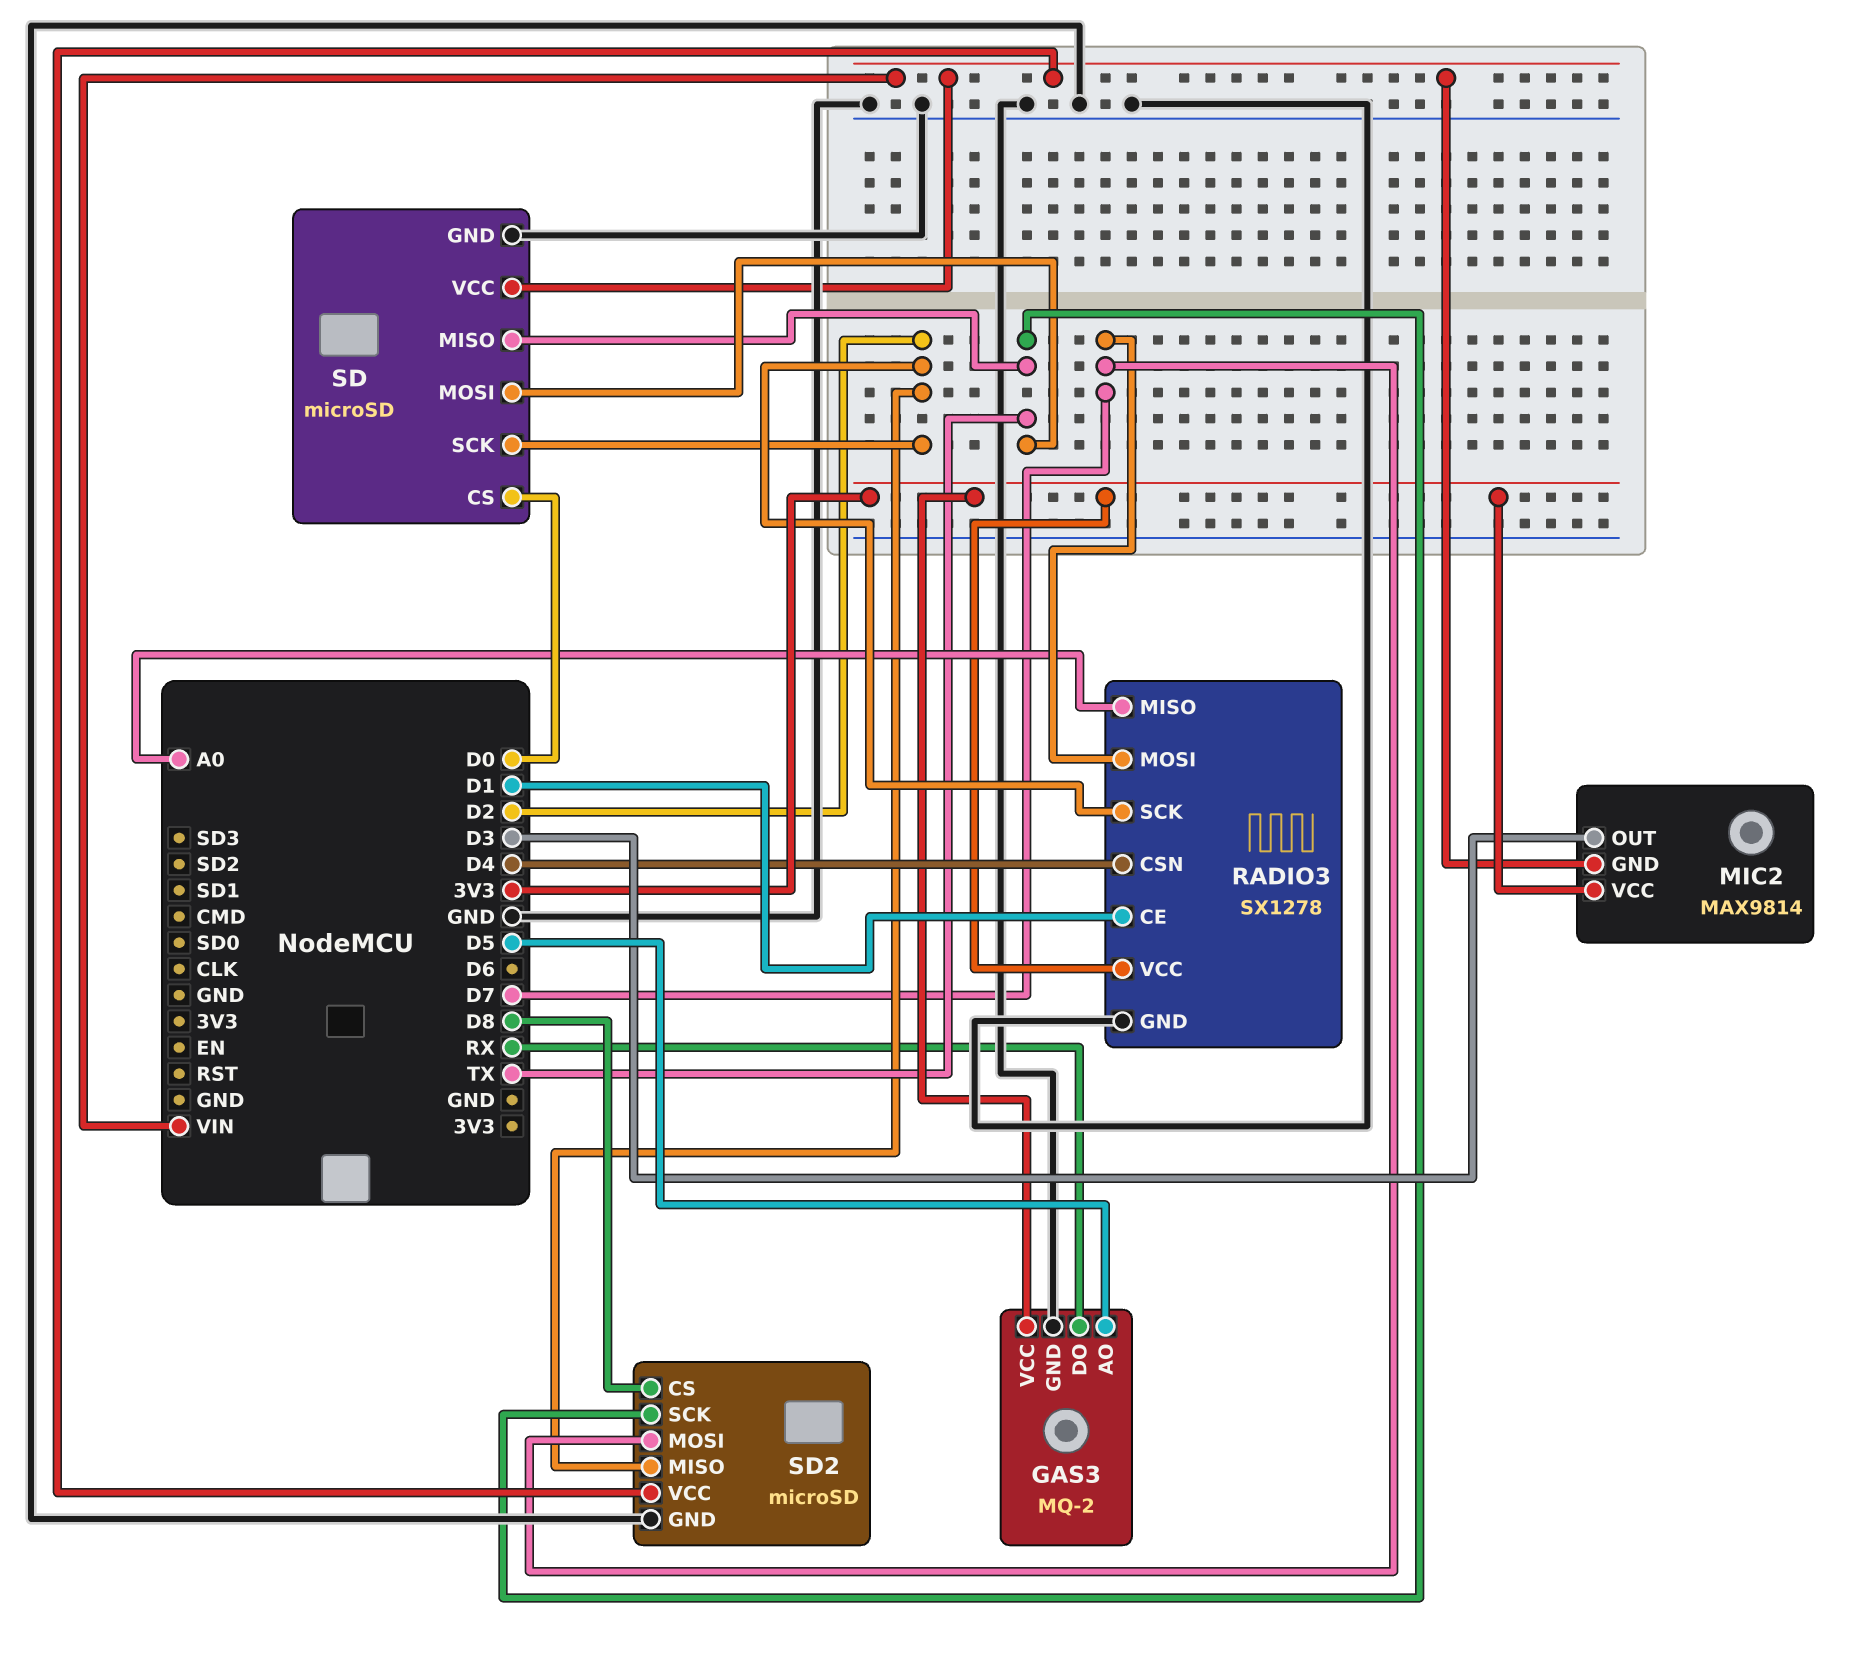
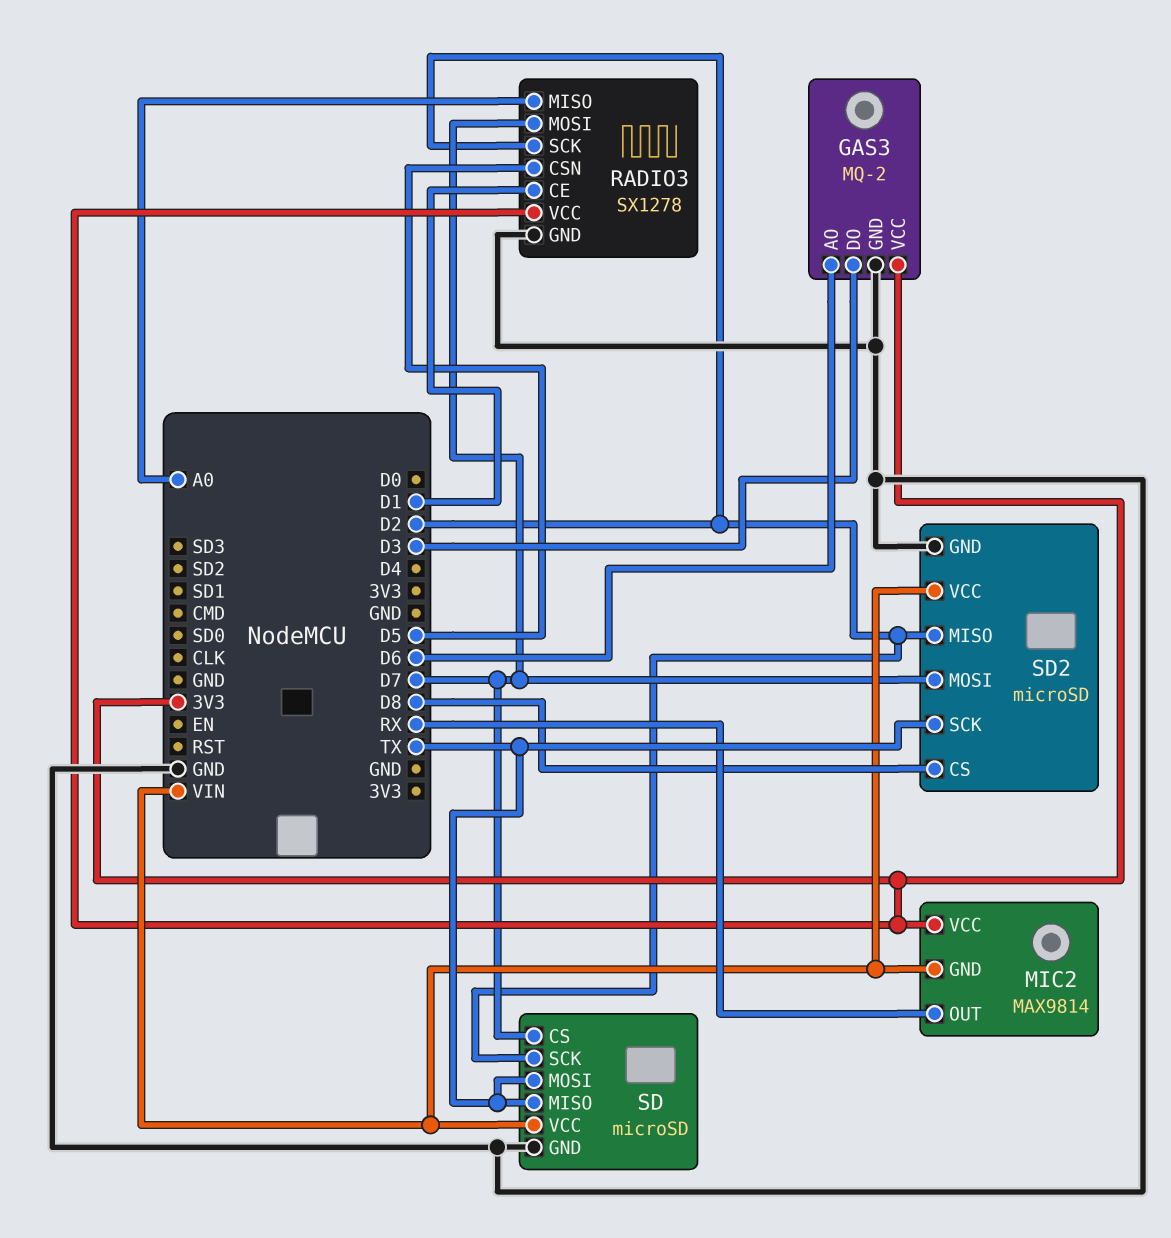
GAS3 pin AO: D5 -> D6
GAS3 pin DO: RX -> D3
MIC2 pin OUT: D3 -> RX
RADIO3 pin CSN: D4 -> D5
SD pin CS: D0 -> D7

